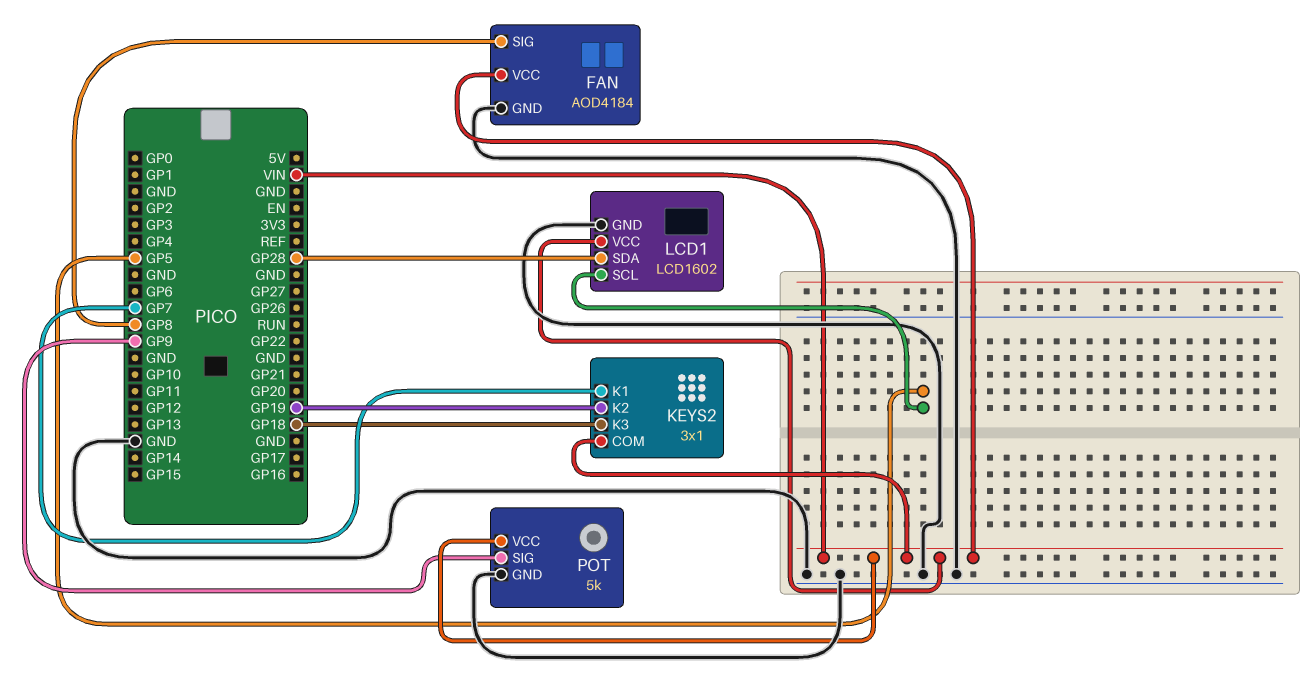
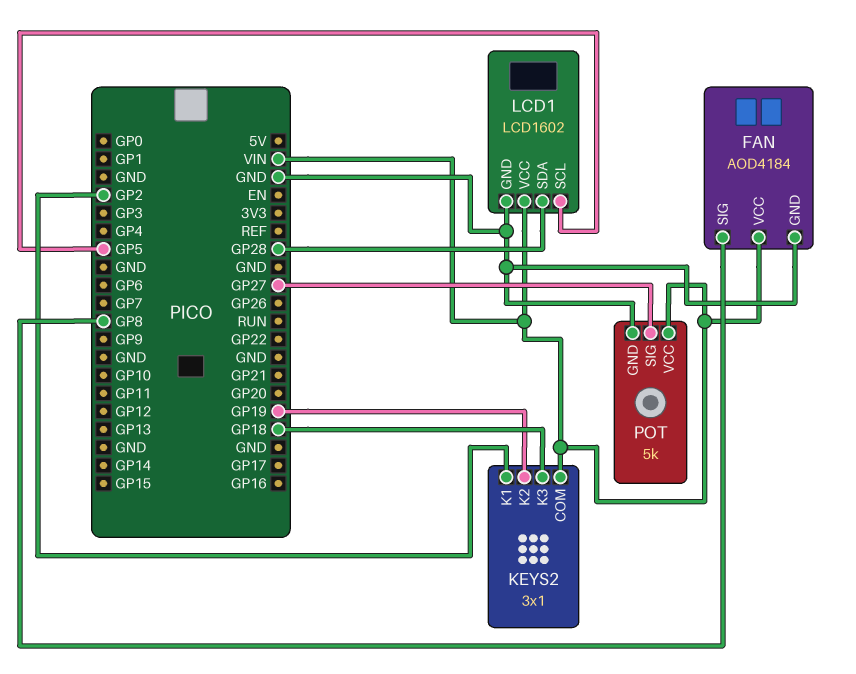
KEYS2 pin K1: GP7 -> GP2
POT pin SIG: GP9 -> GP27

